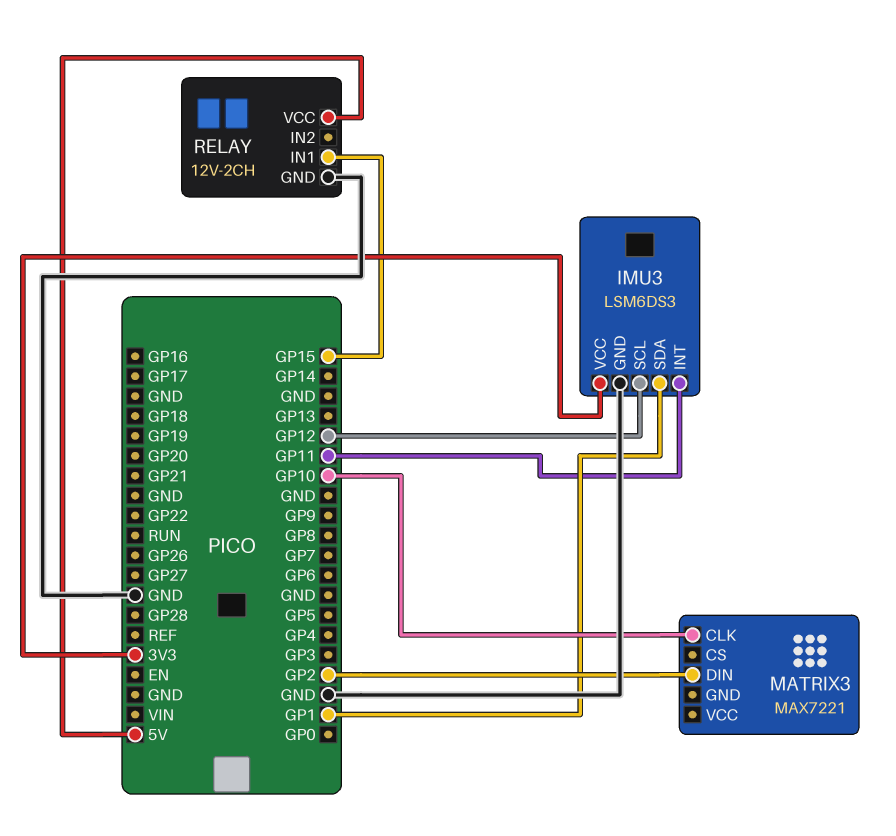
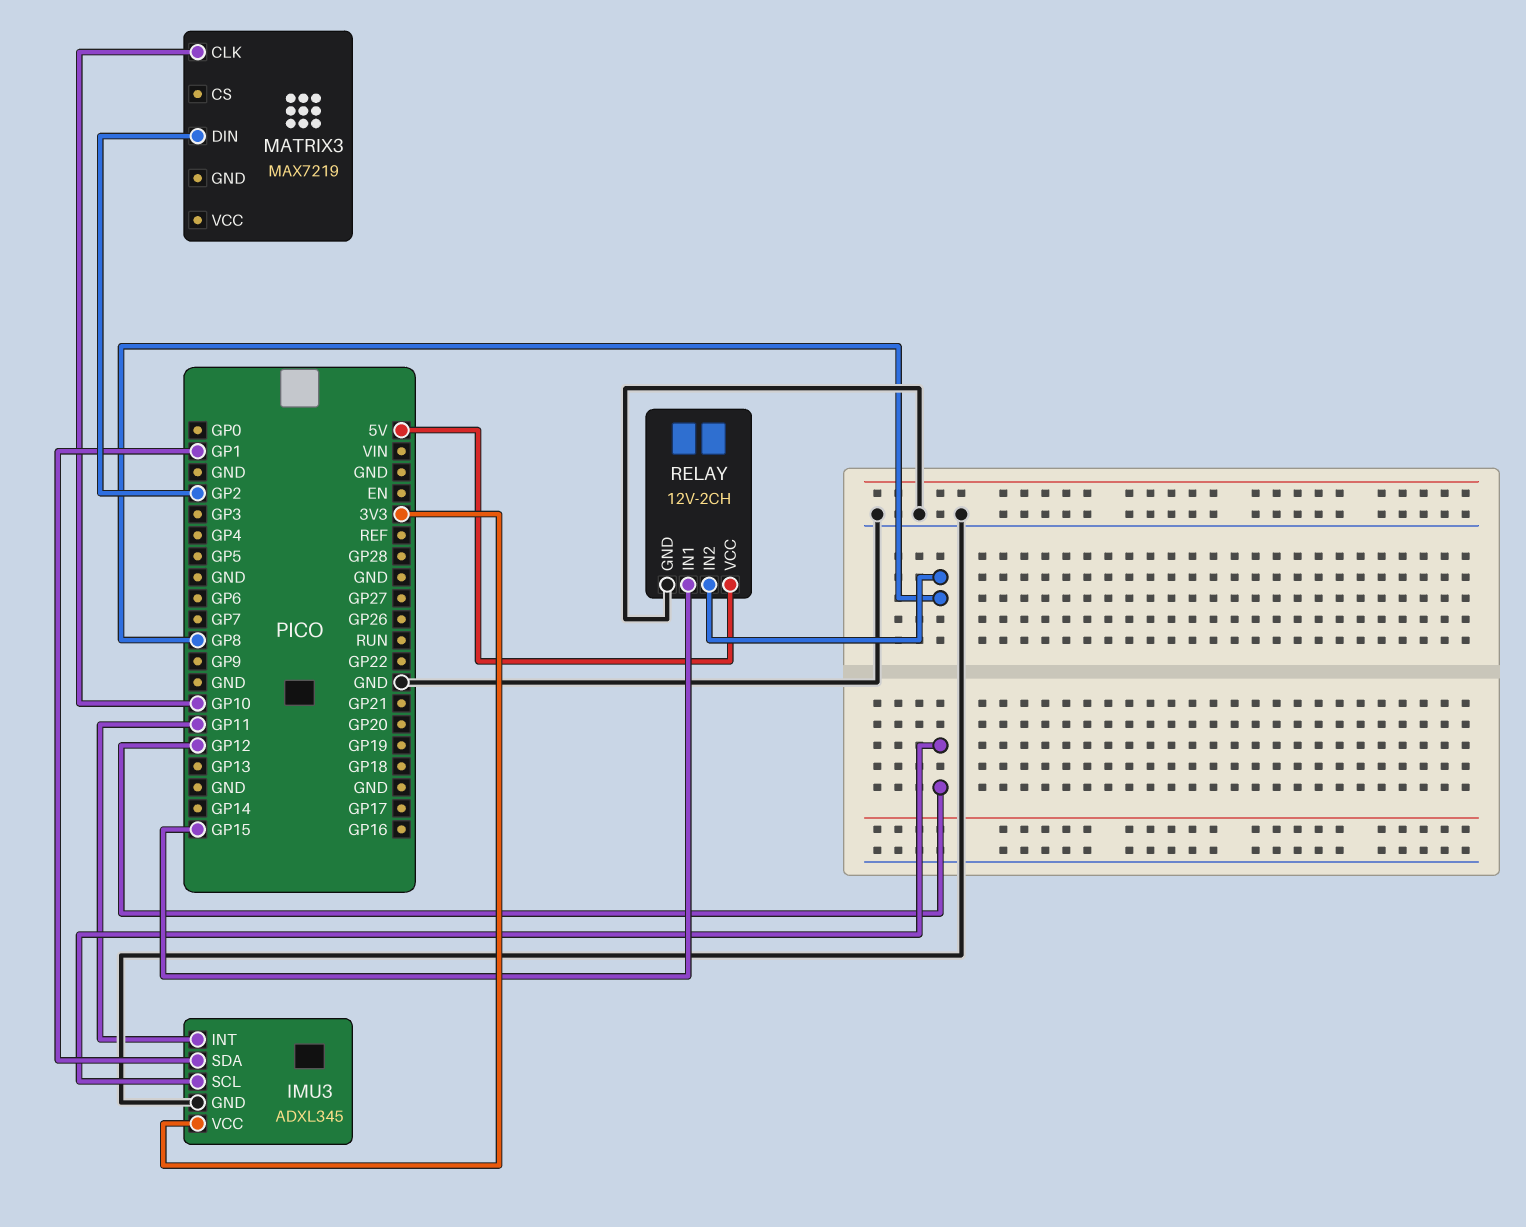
IMU3: LSM6DS3 -> ADXL345
MATRIX3: MAX7221 -> MAX7219
RELAY pin IN2: none -> GP8

